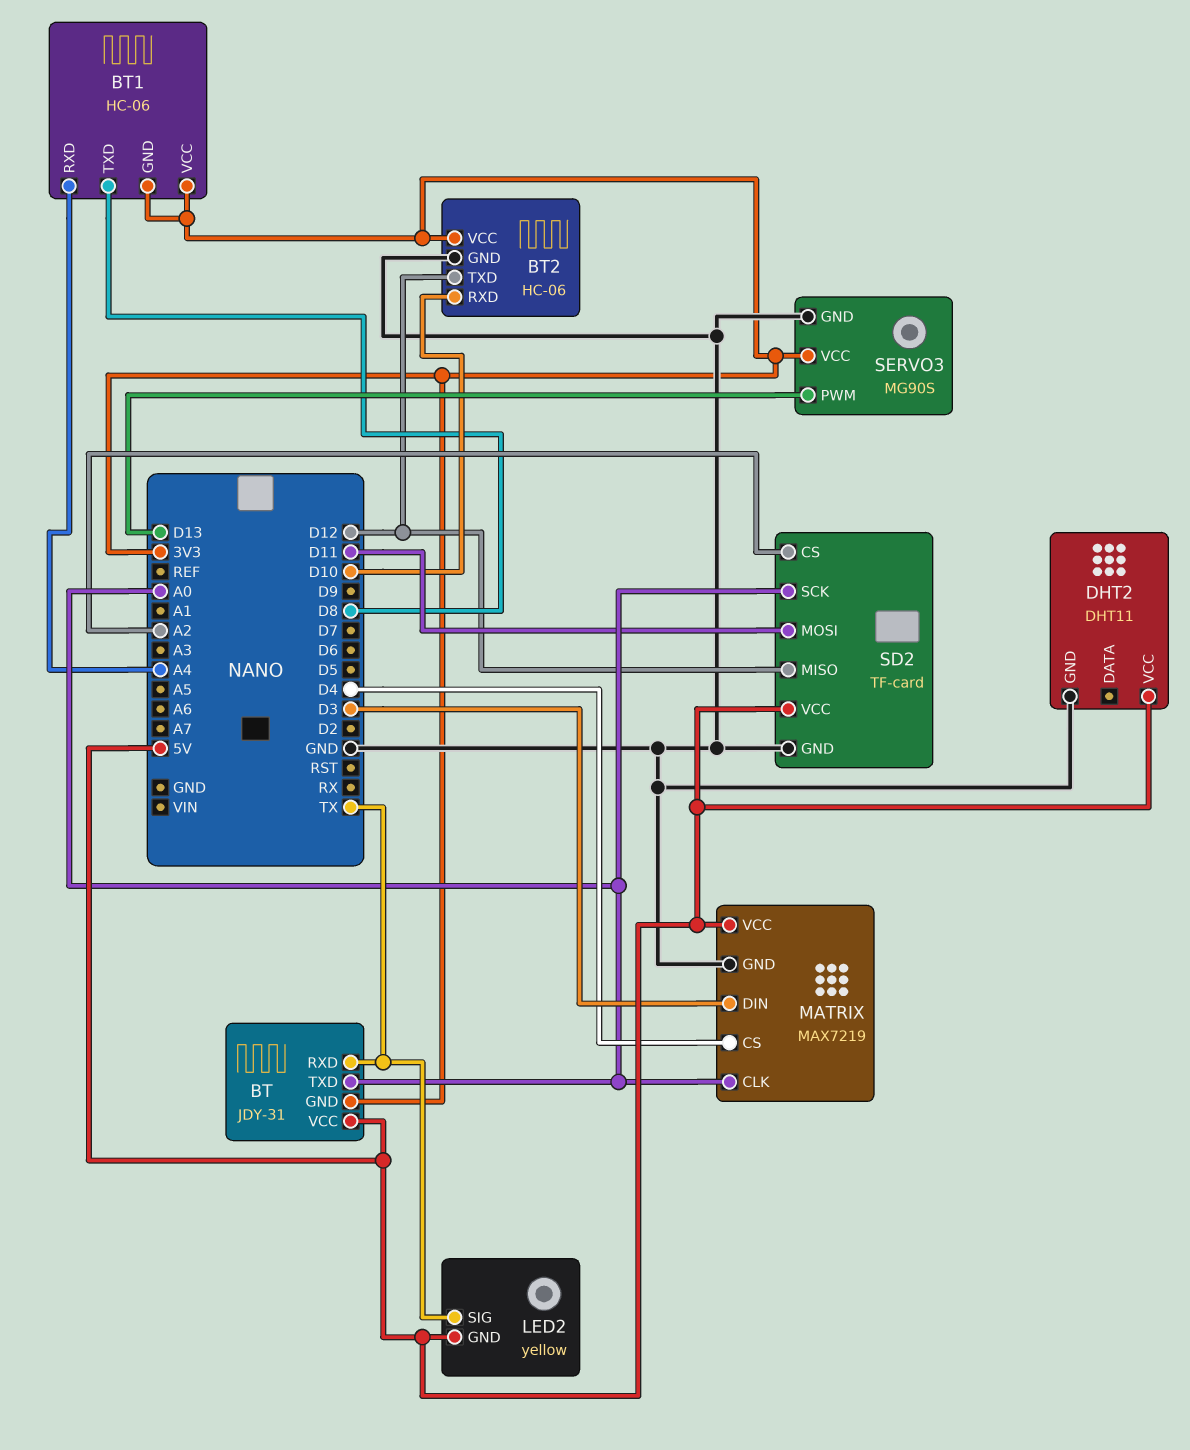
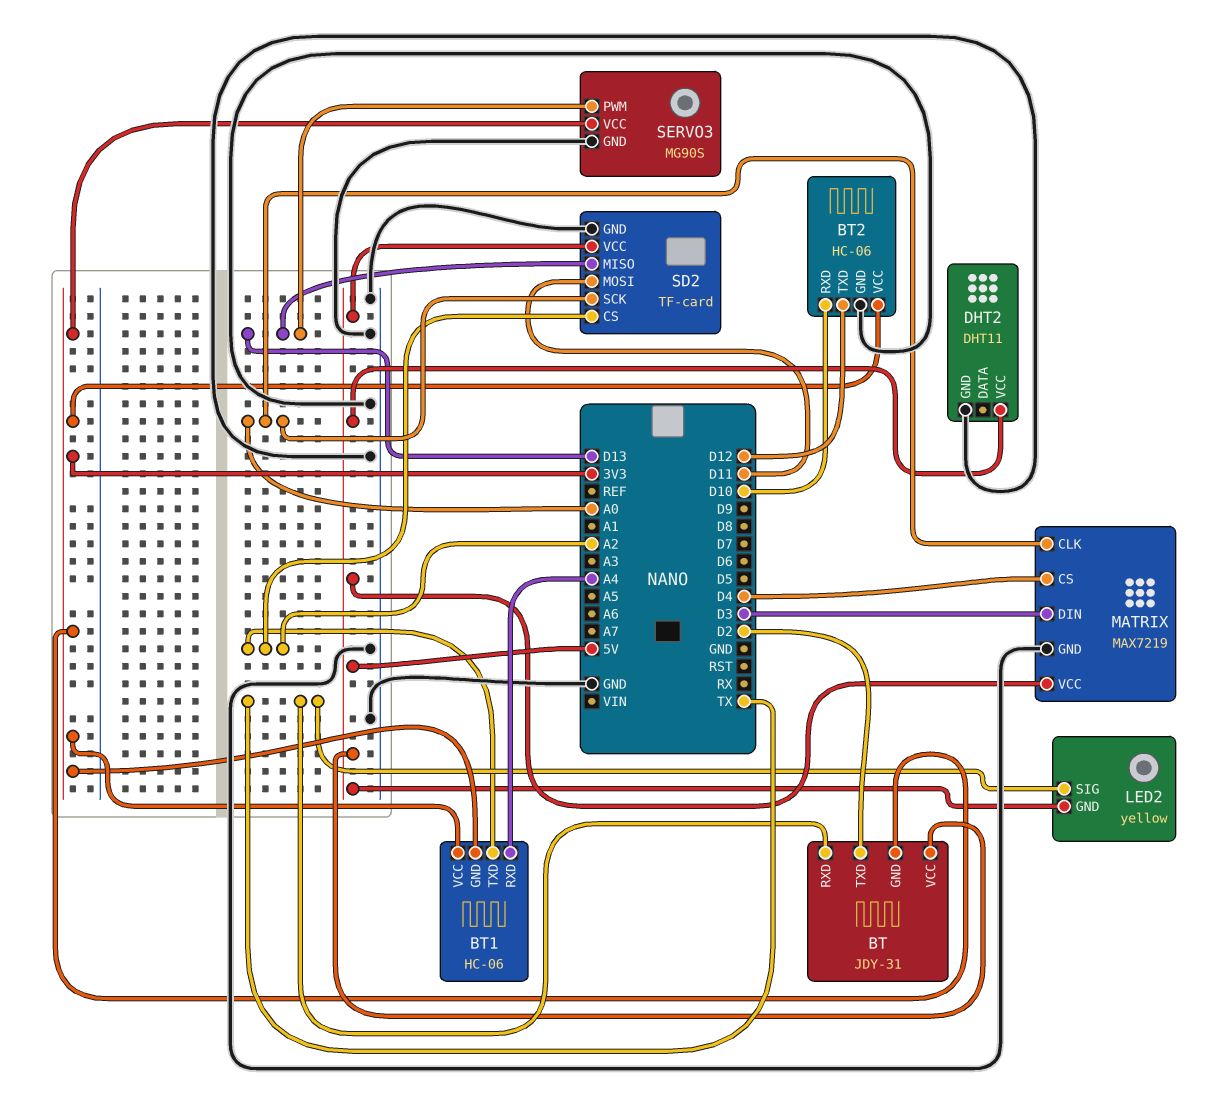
BT pin TXD: A0 -> D2
BT1 pin TXD: D8 -> A2
SD2 pin MISO: D12 -> D13

